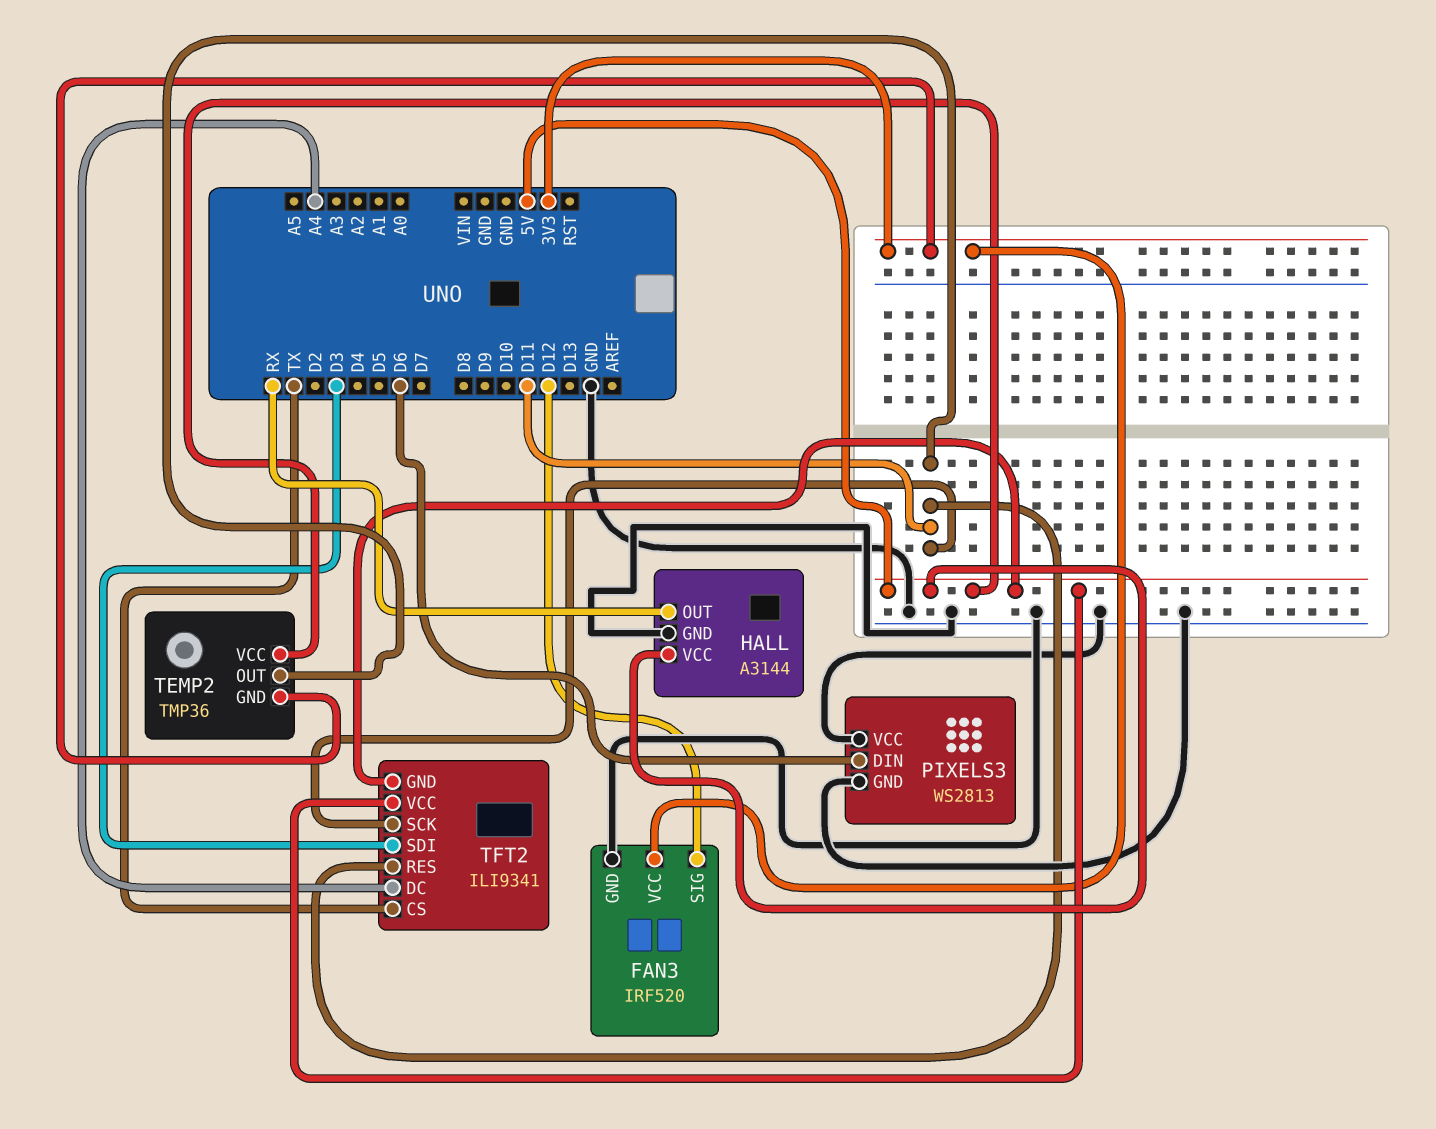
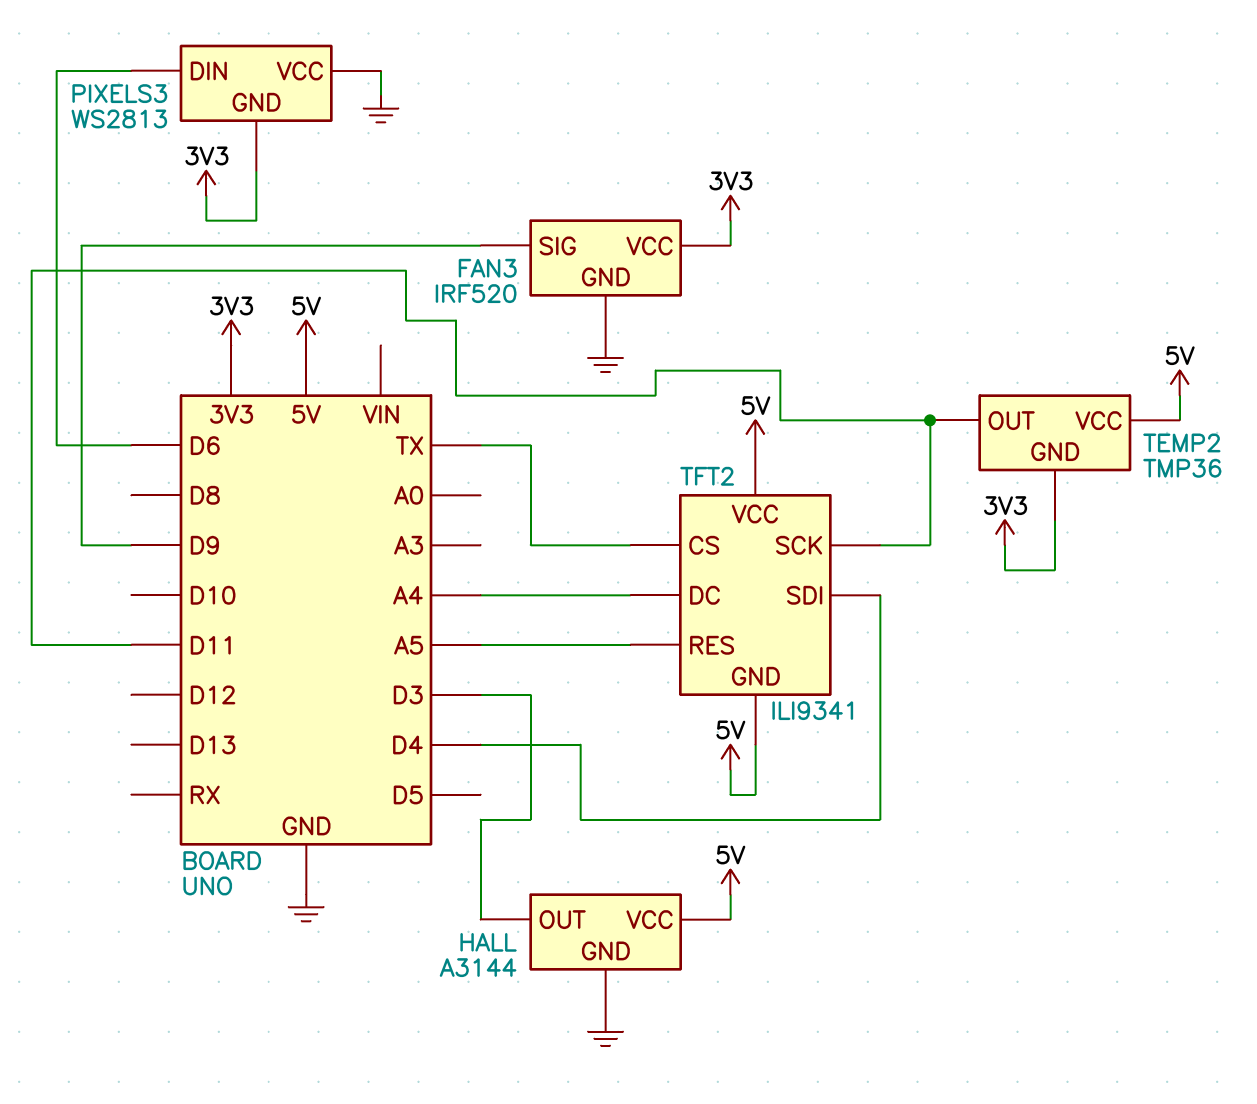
FAN3 pin SIG: D12 -> D9
HALL pin OUT: RX -> D3
PIXELS3 pin GND: GND -> 3V3
TFT2 pin RES: D11 -> A5
TFT2 pin SDI: D3 -> D4

